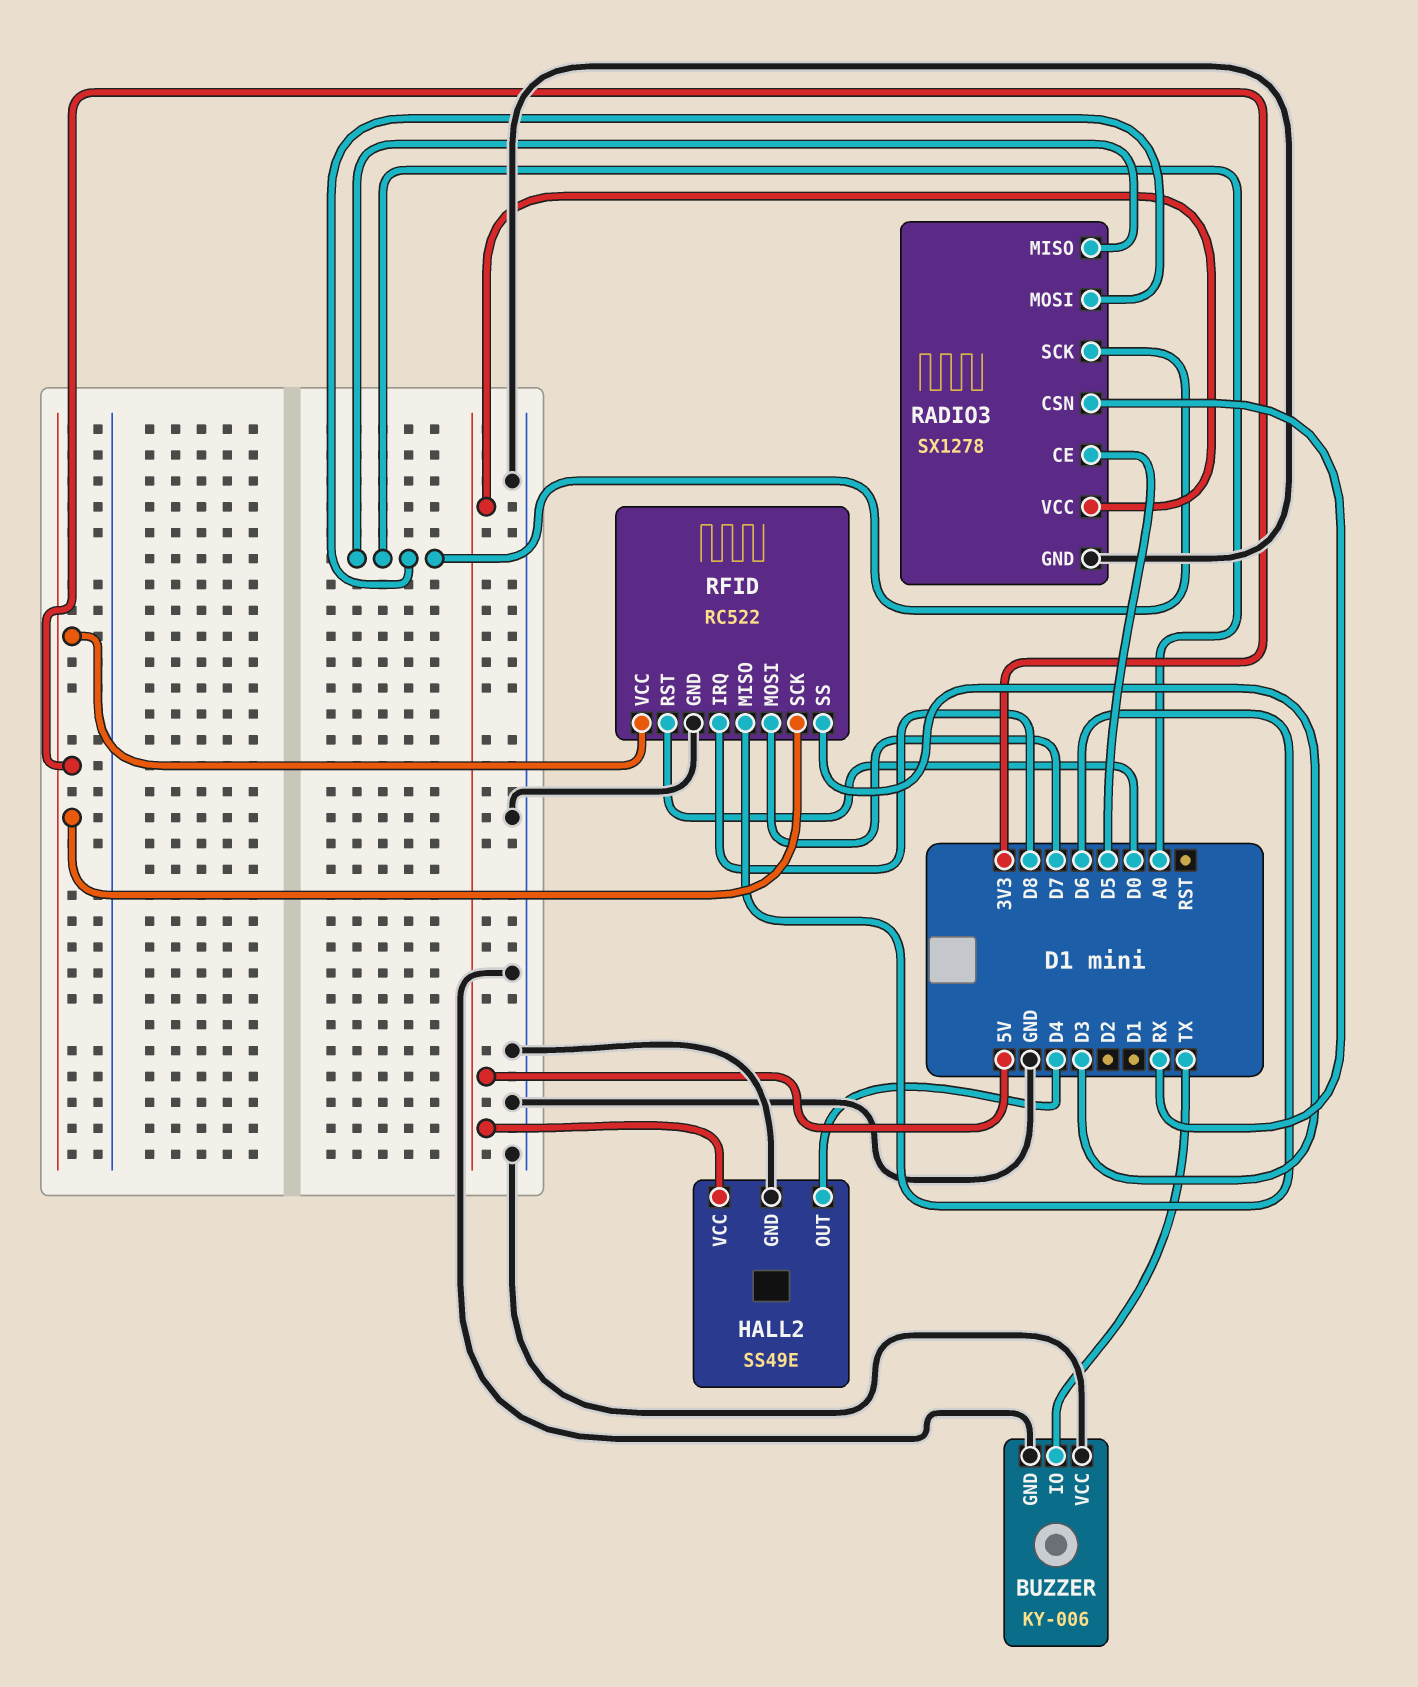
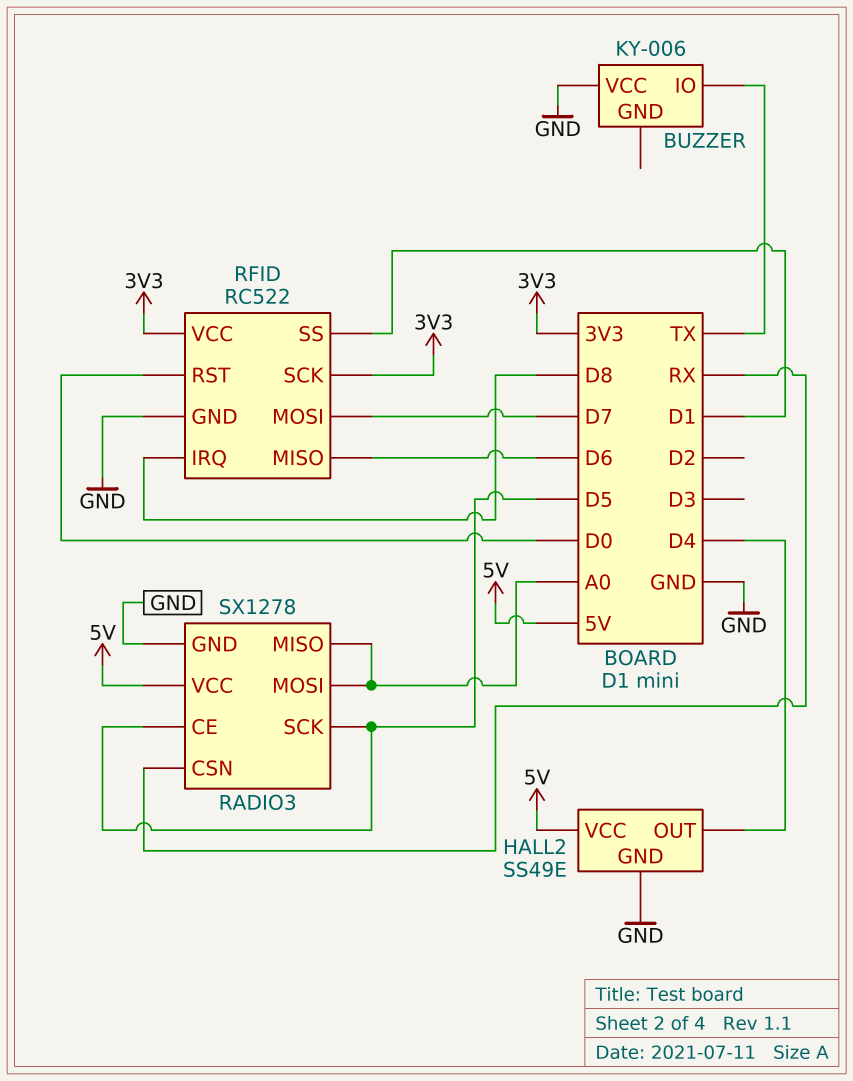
BUZZER pin GND: GND -> none
RADIO3 pin SCK: A0 -> D5
RFID pin SS: D3 -> D1

